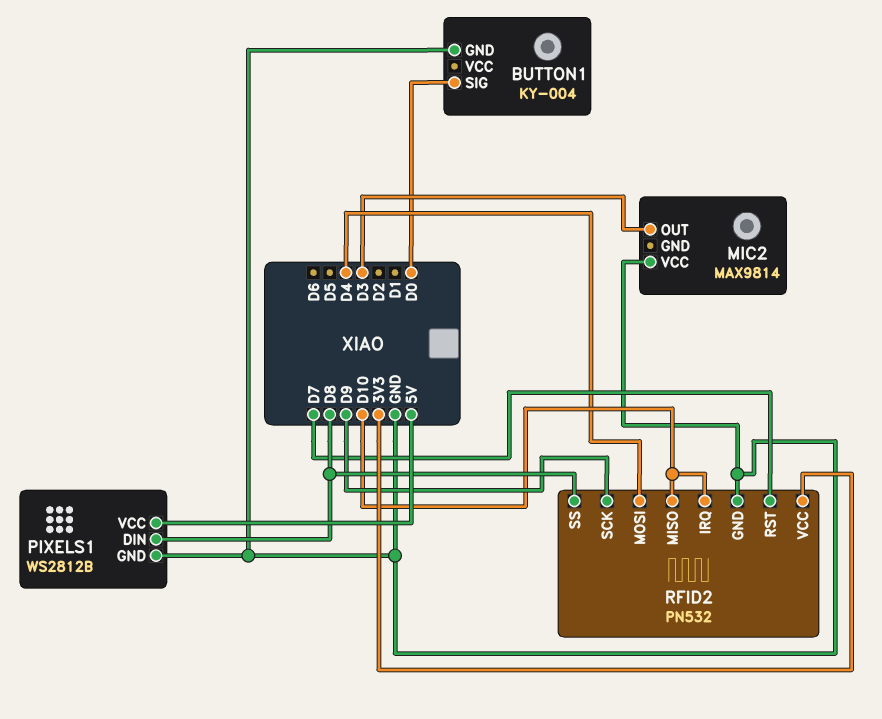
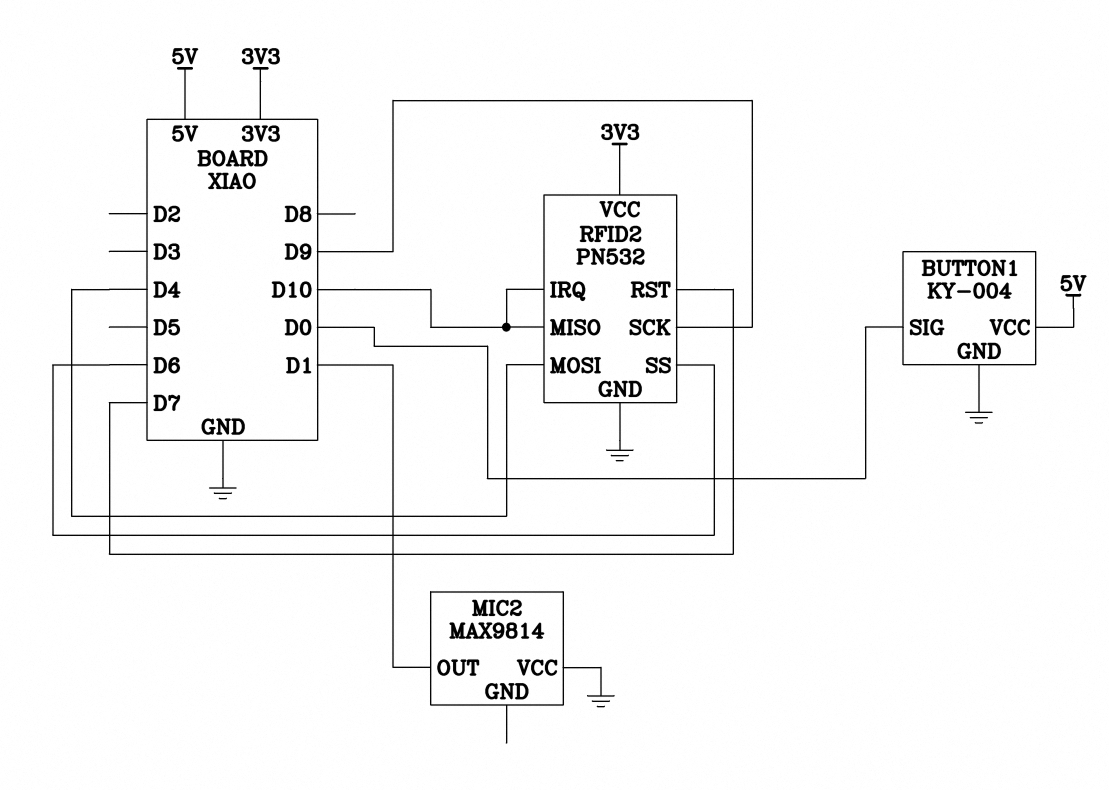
BUTTON1 pin VCC: none -> 5V
MIC2 pin OUT: D3 -> D1
PIXELS1: WS2812B -> none
PIXELS1 pin DIN: D8 -> none
PIXELS1 pin GND: GND -> none
PIXELS1 pin VCC: 5V -> none
RFID2 pin SS: D8 -> D6

